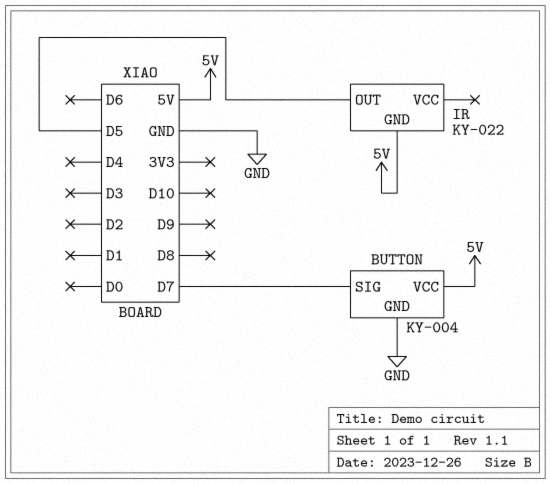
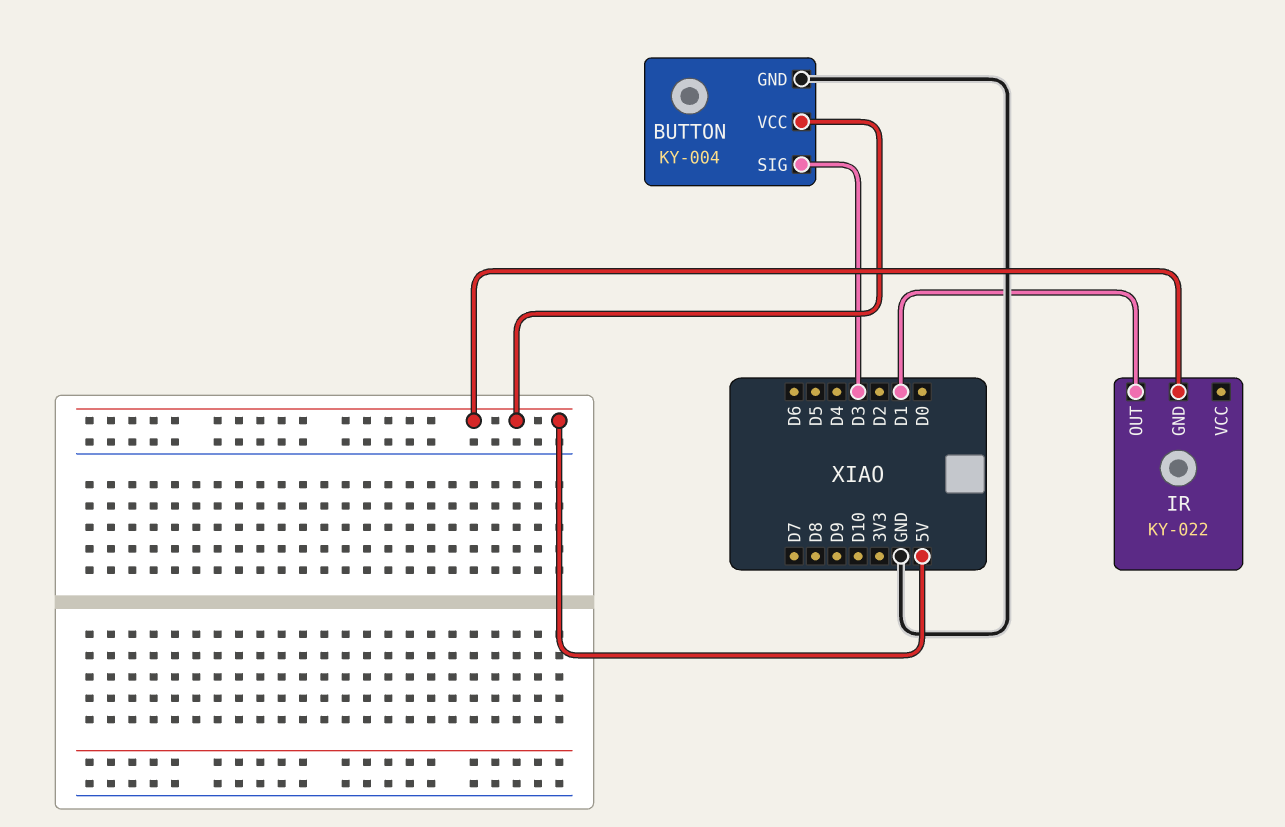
BUTTON pin SIG: D7 -> D3
IR pin OUT: D5 -> D1

